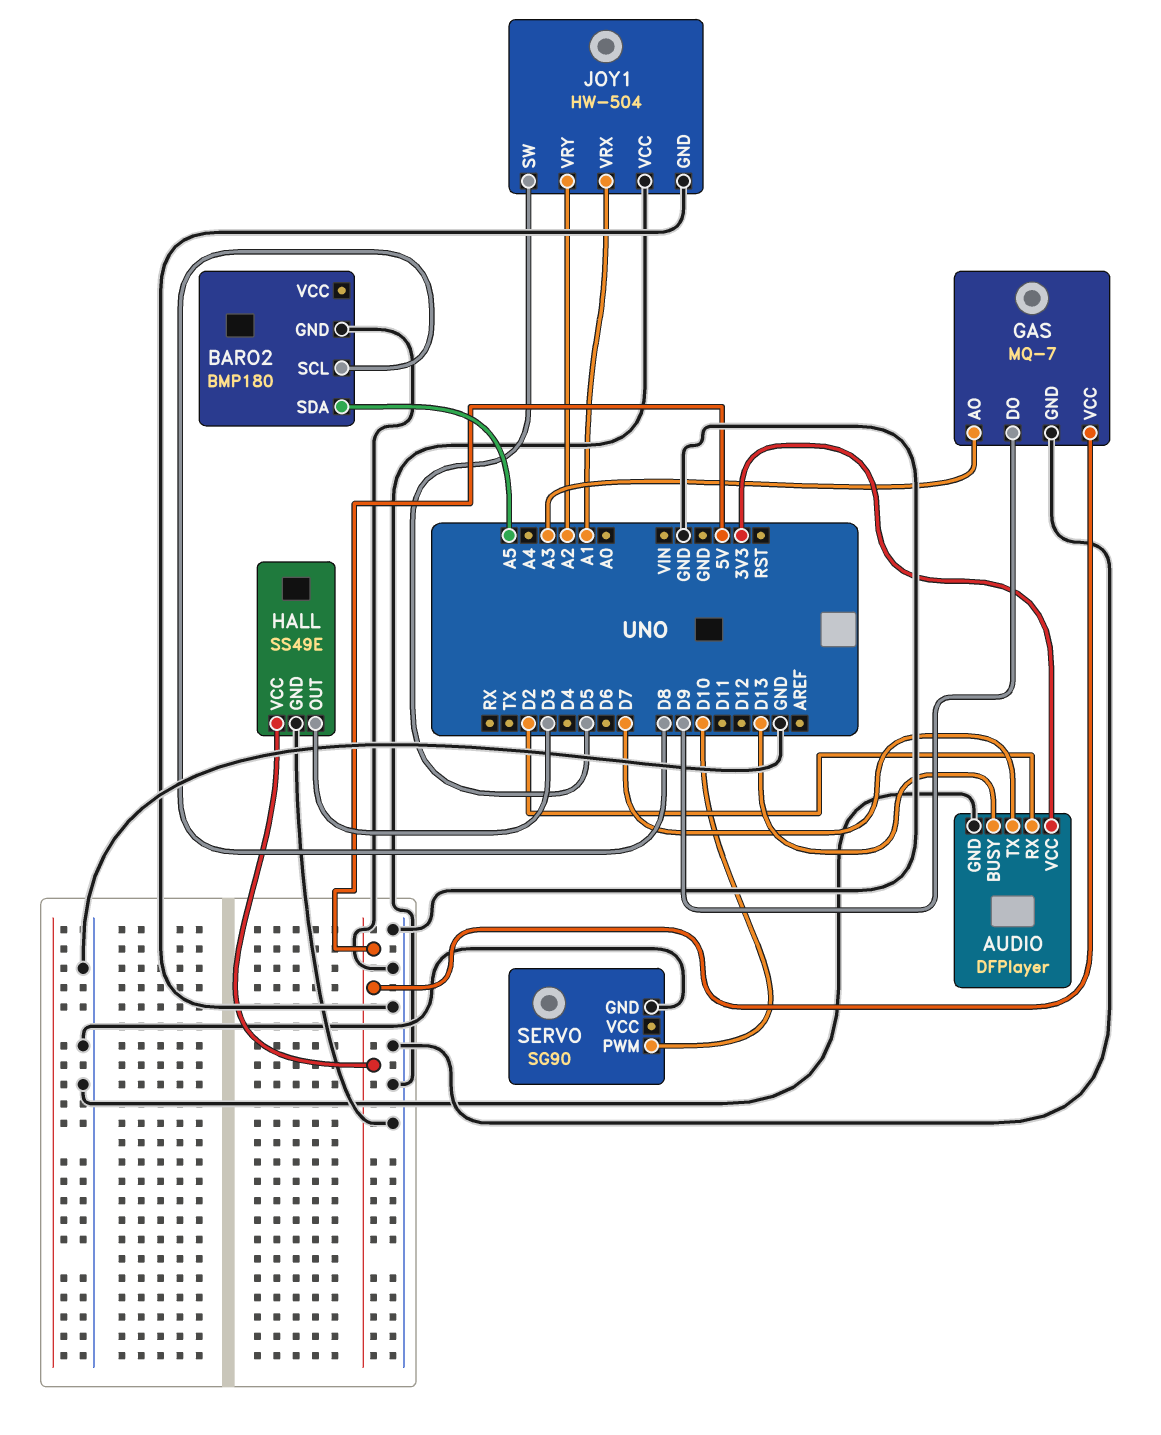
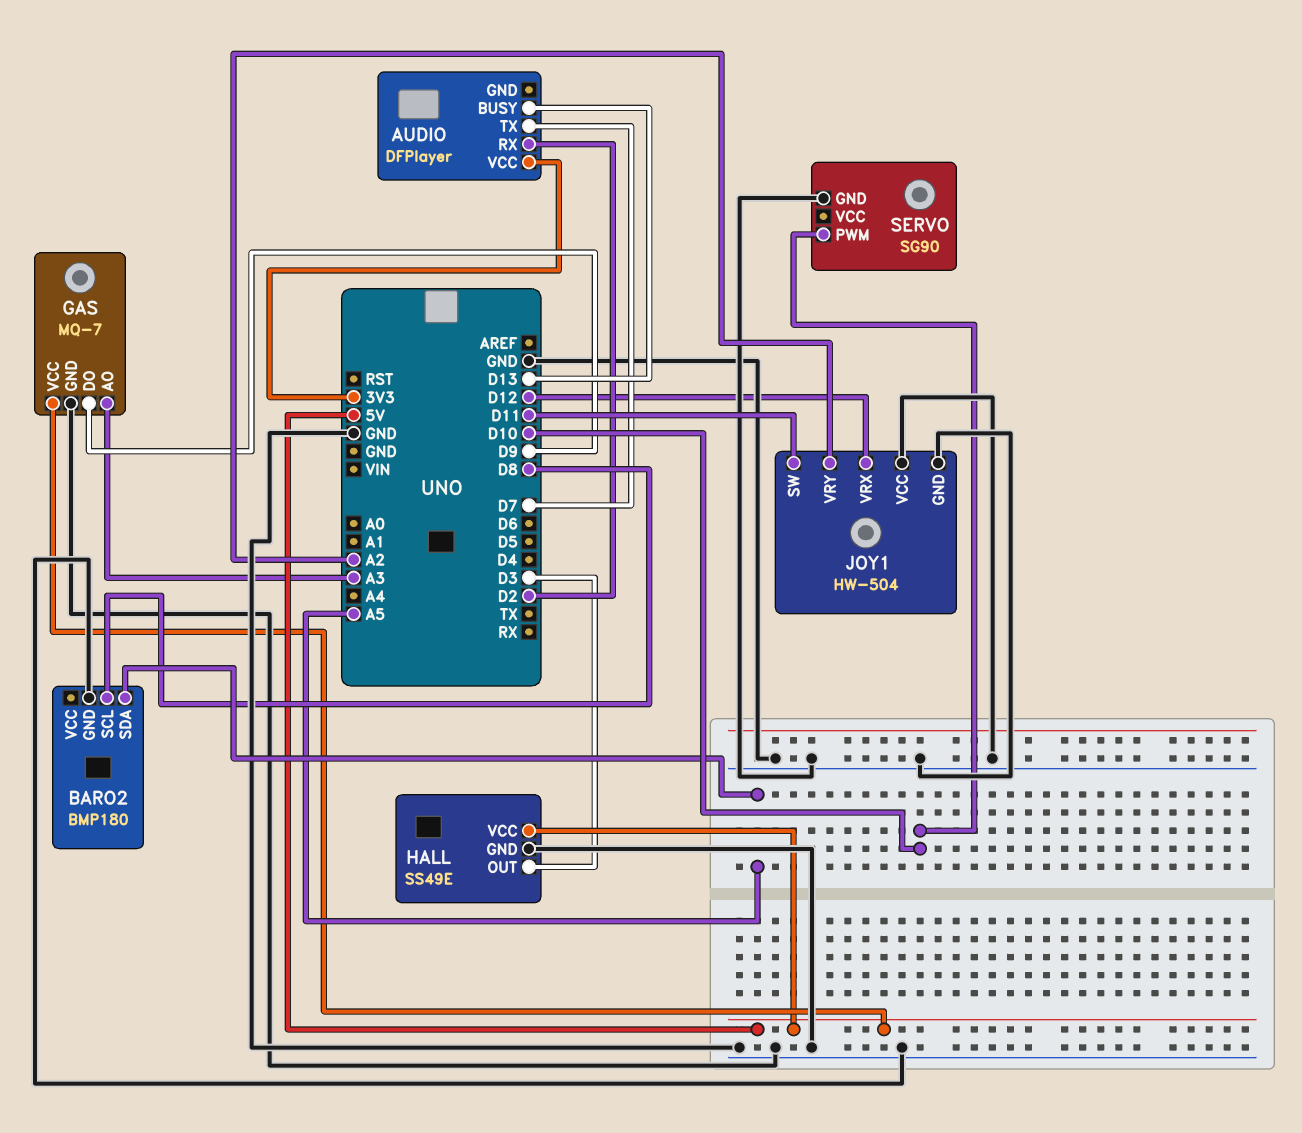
AUDIO pin GND: GND -> none
JOY1 pin SW: D5 -> D11
JOY1 pin VRX: A1 -> D12

